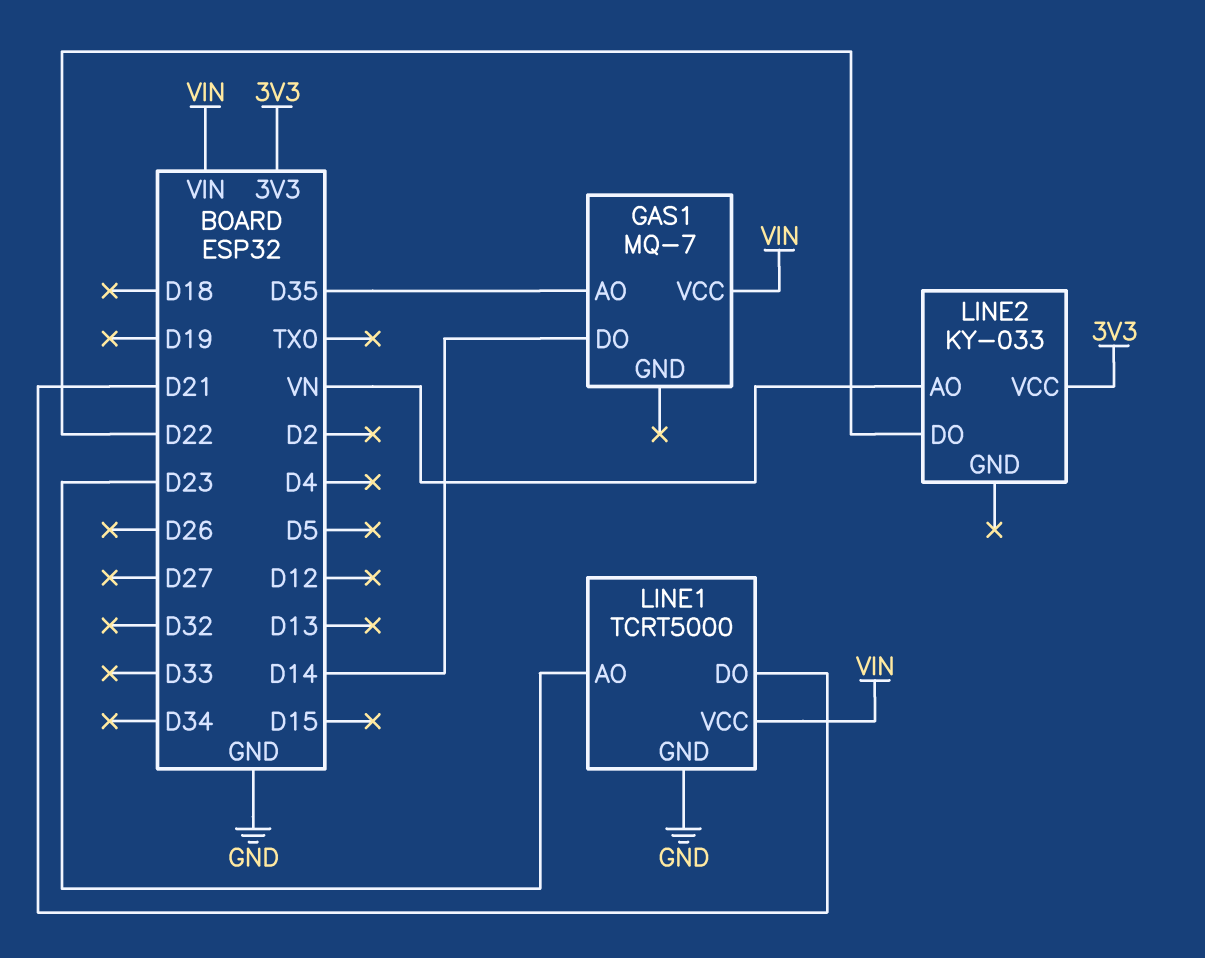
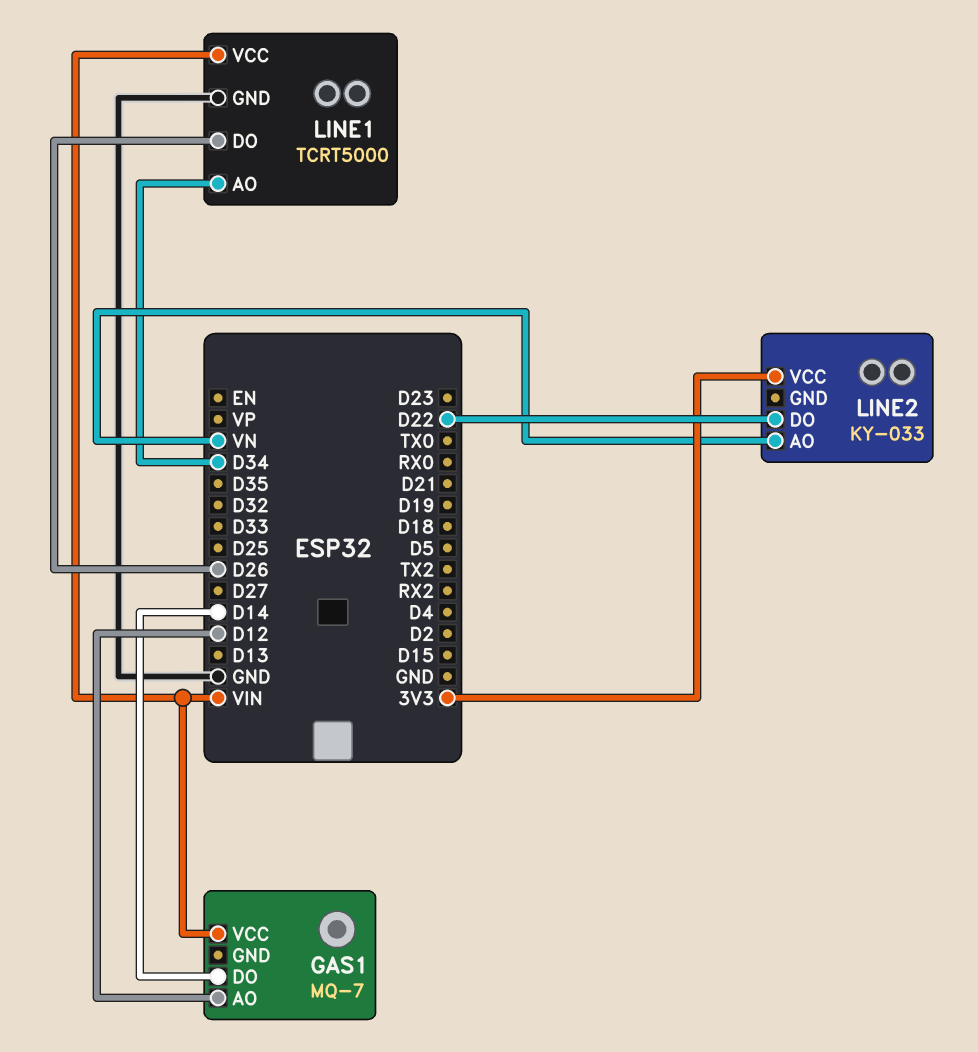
GAS1 pin AO: D35 -> D12
LINE1 pin AO: D23 -> D34
LINE1 pin DO: D21 -> D26

